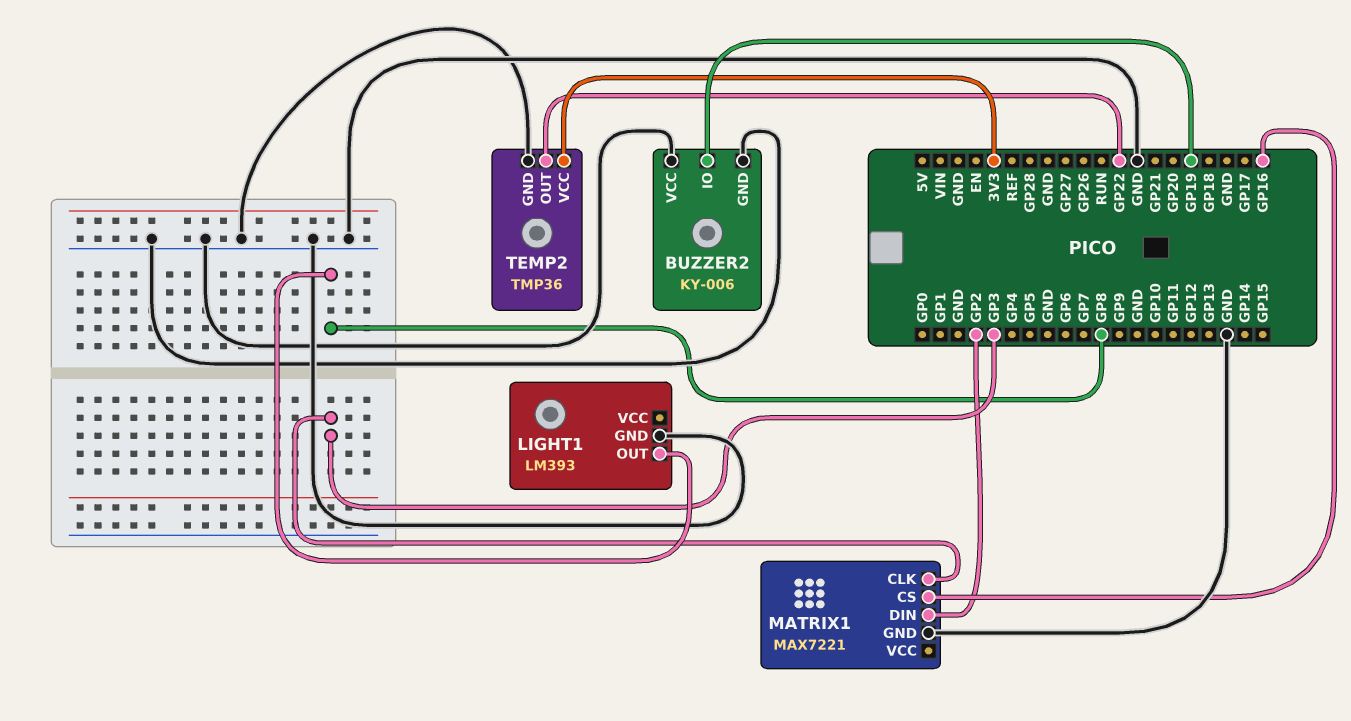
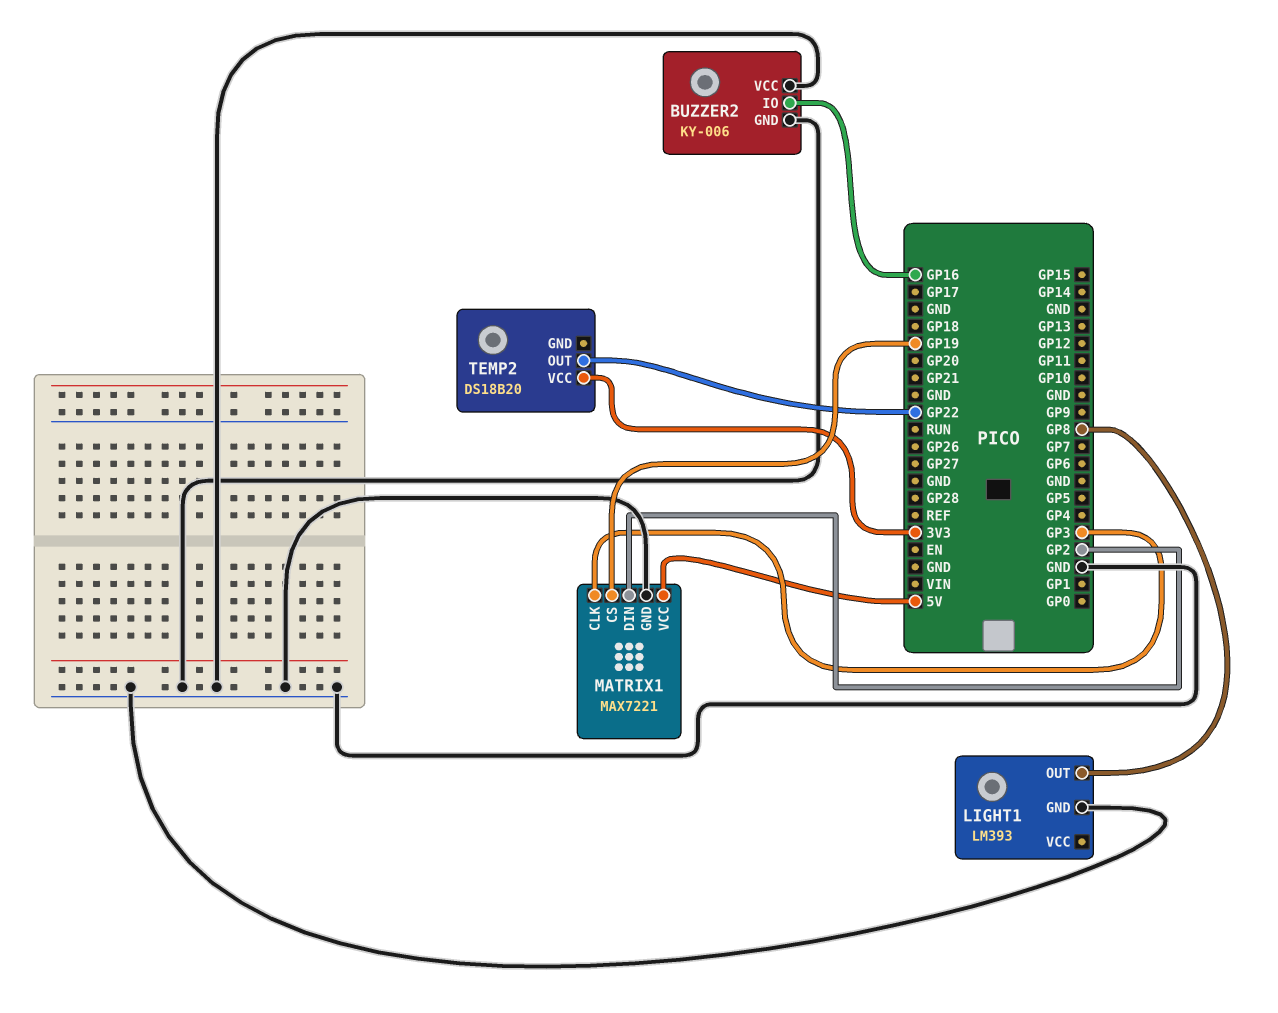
BUZZER2 pin IO: GP19 -> GP16
MATRIX1 pin CS: GP16 -> GP19
MATRIX1 pin VCC: none -> 5V
TEMP2: TMP36 -> DS18B20
TEMP2 pin GND: GND -> none

